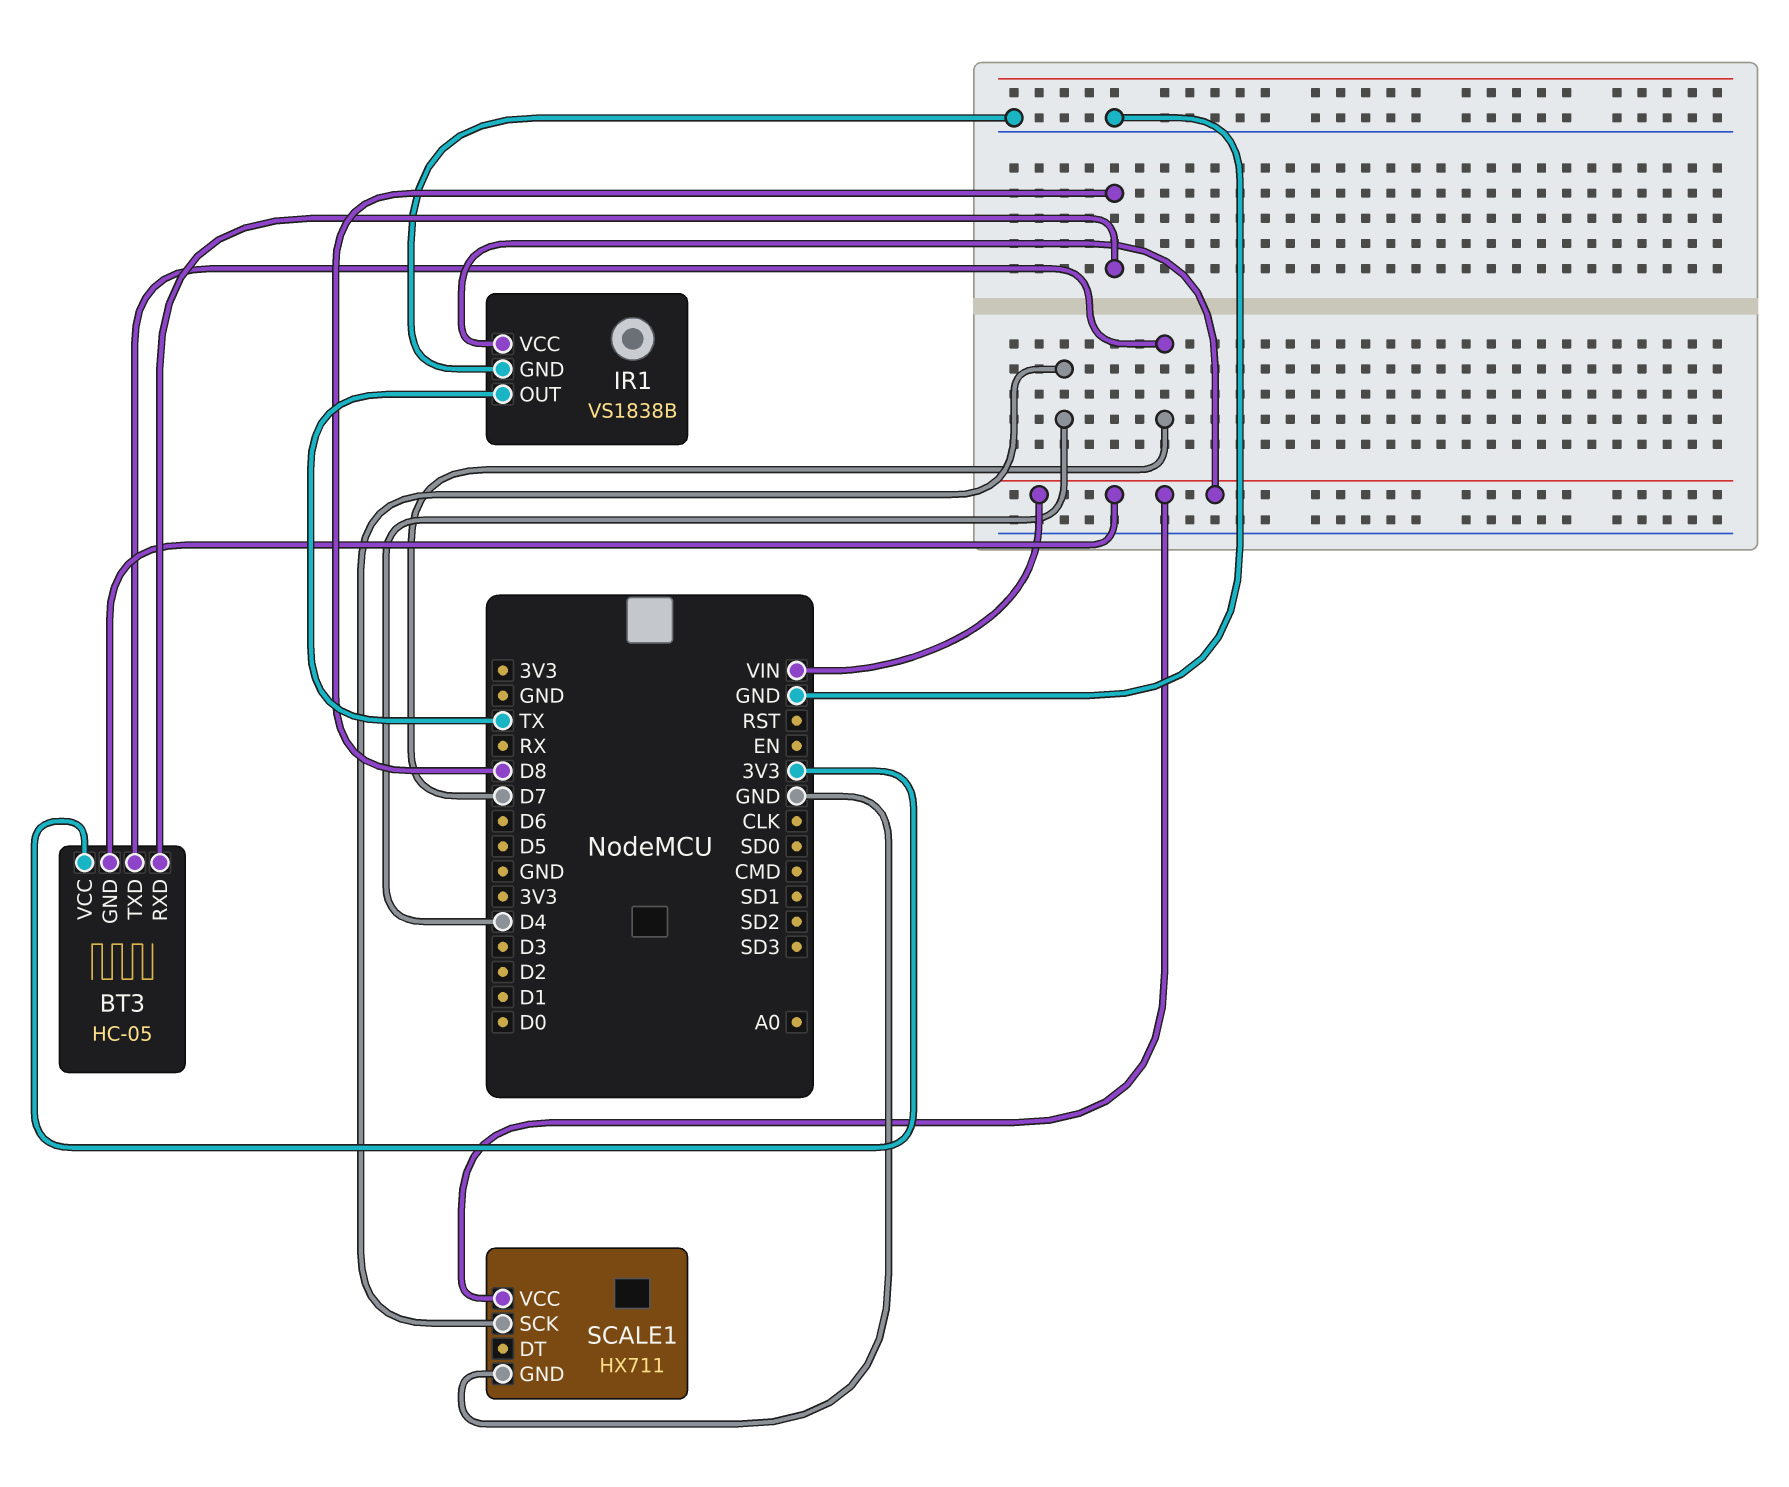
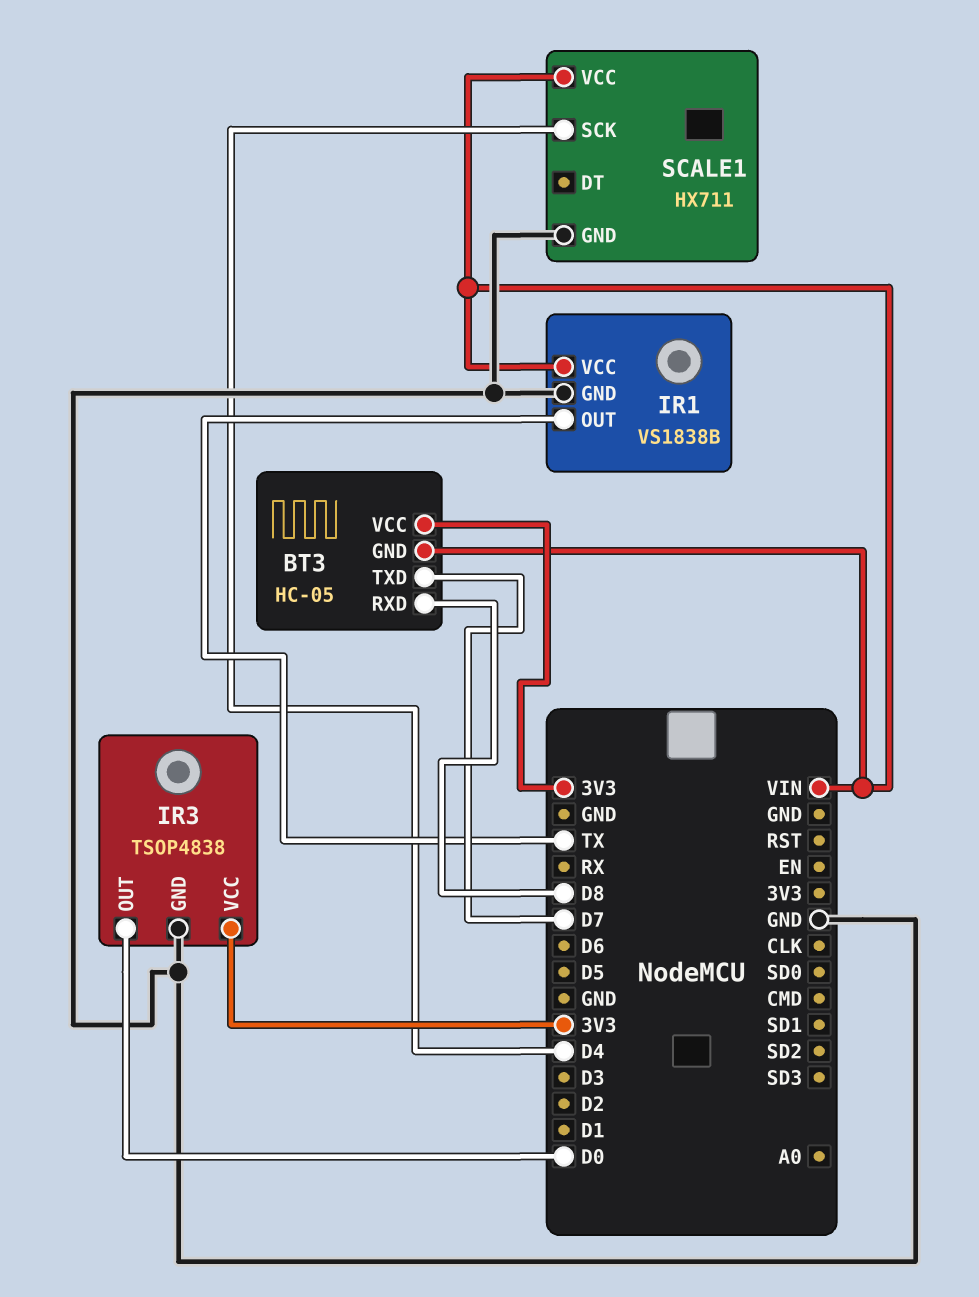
IR3: none -> TSOP4838
IR3 pin GND: none -> GND
IR3 pin OUT: none -> D0
IR3 pin VCC: none -> 3V3

